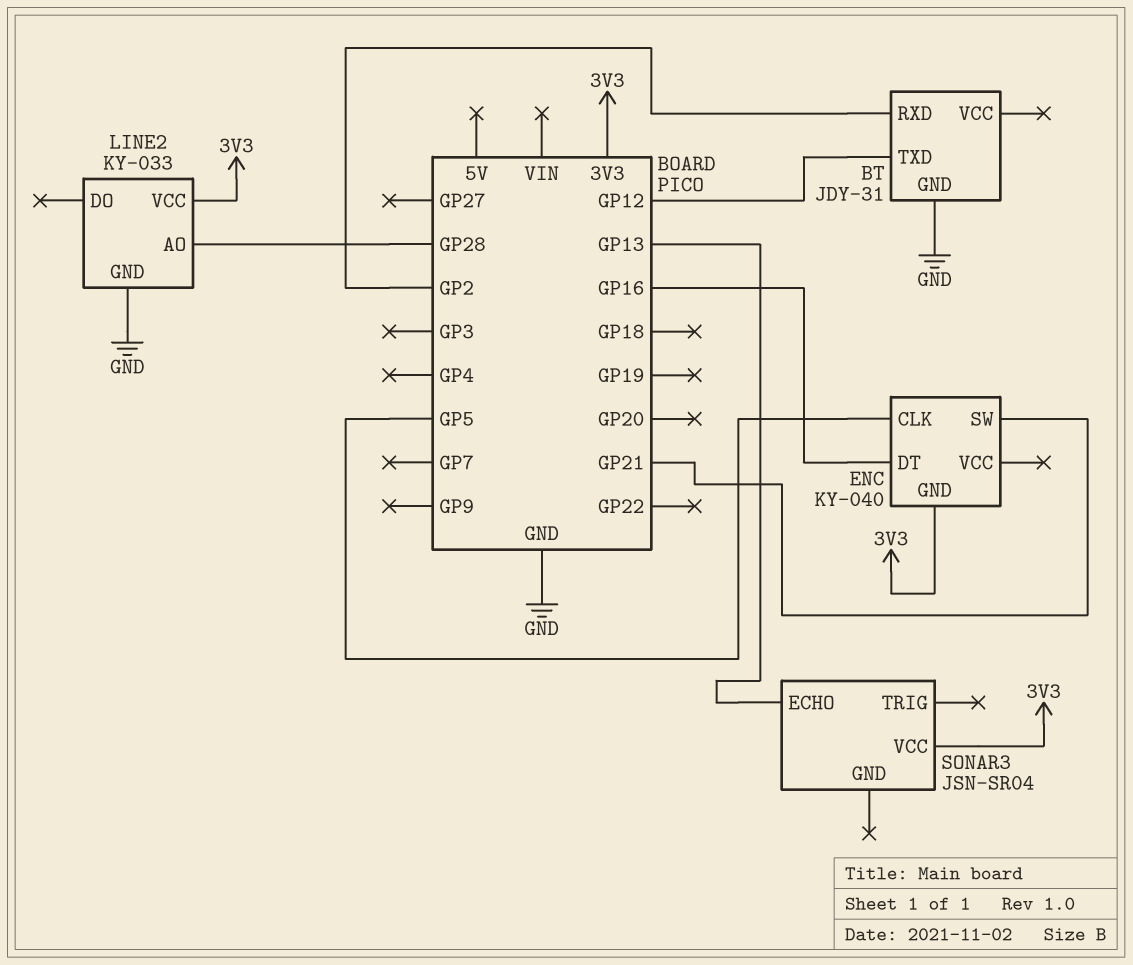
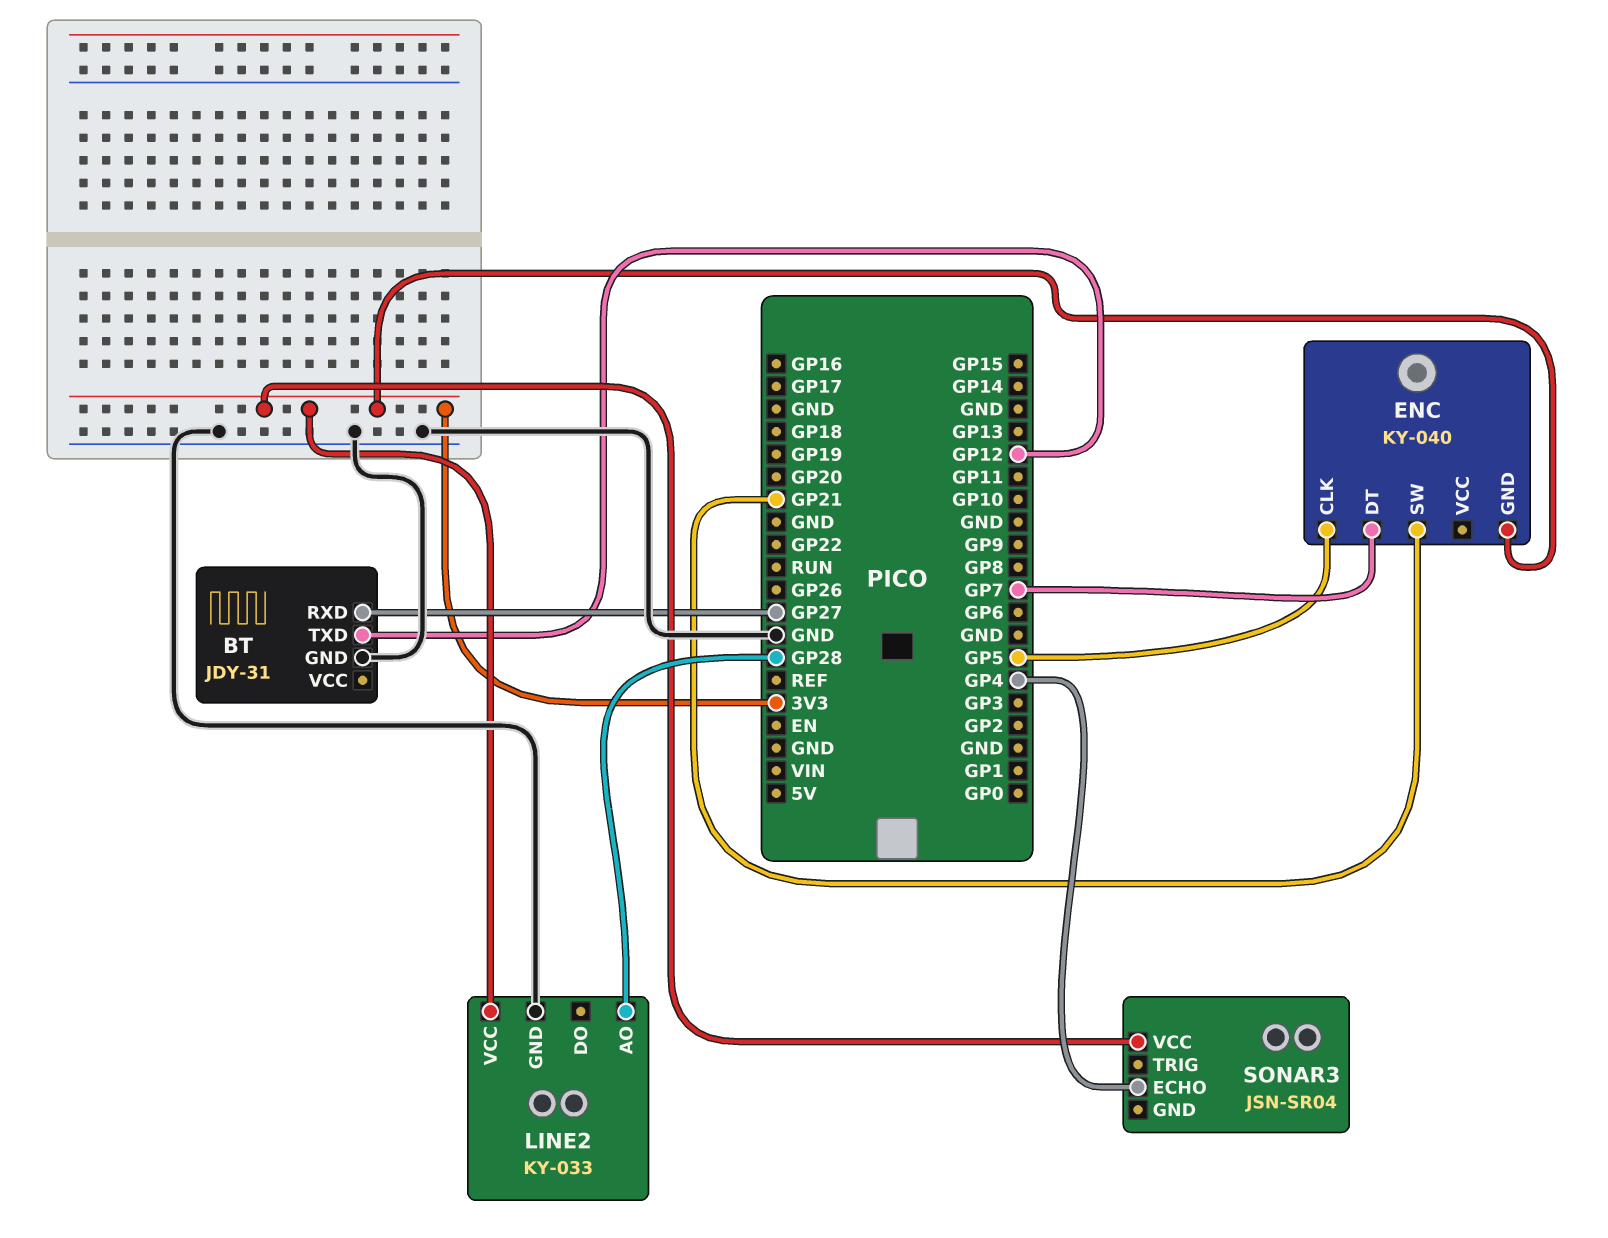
BT pin RXD: GP2 -> GP27
ENC pin DT: GP16 -> GP7
SONAR3 pin ECHO: GP13 -> GP4

